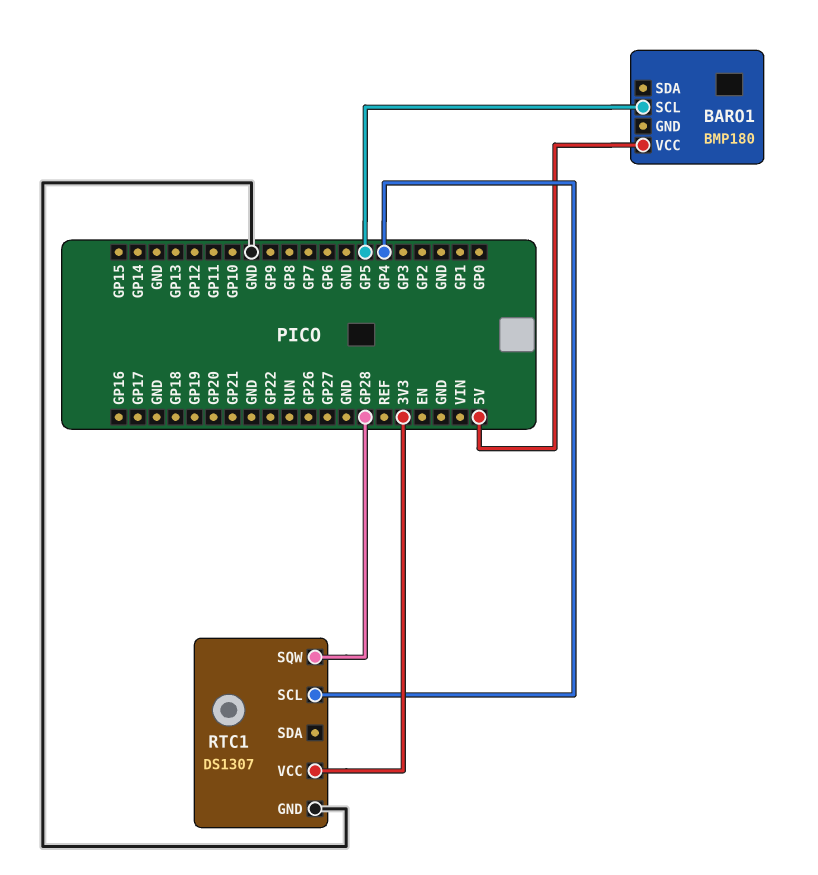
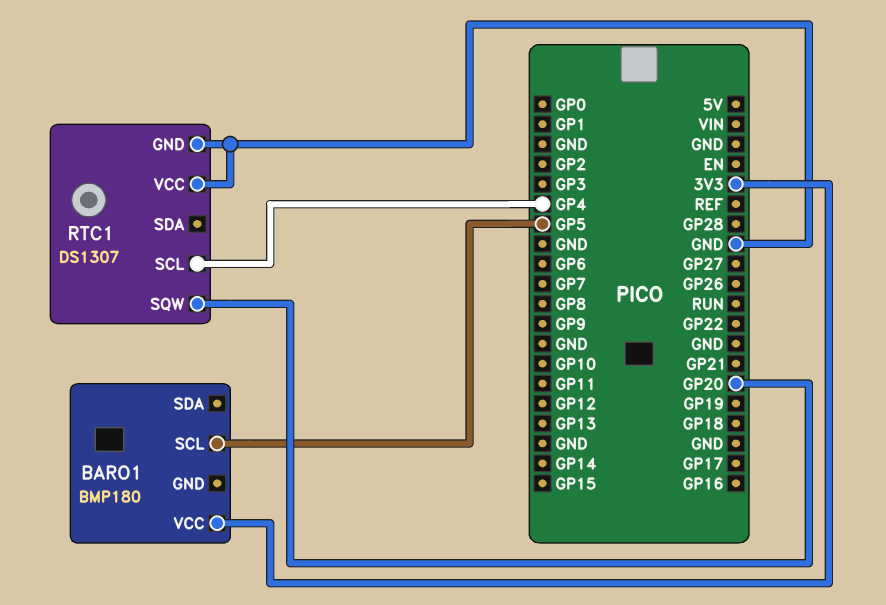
BARO1 pin VCC: 5V -> 3V3
RTC1 pin SQW: GP28 -> GP20
RTC1 pin VCC: 3V3 -> GND

